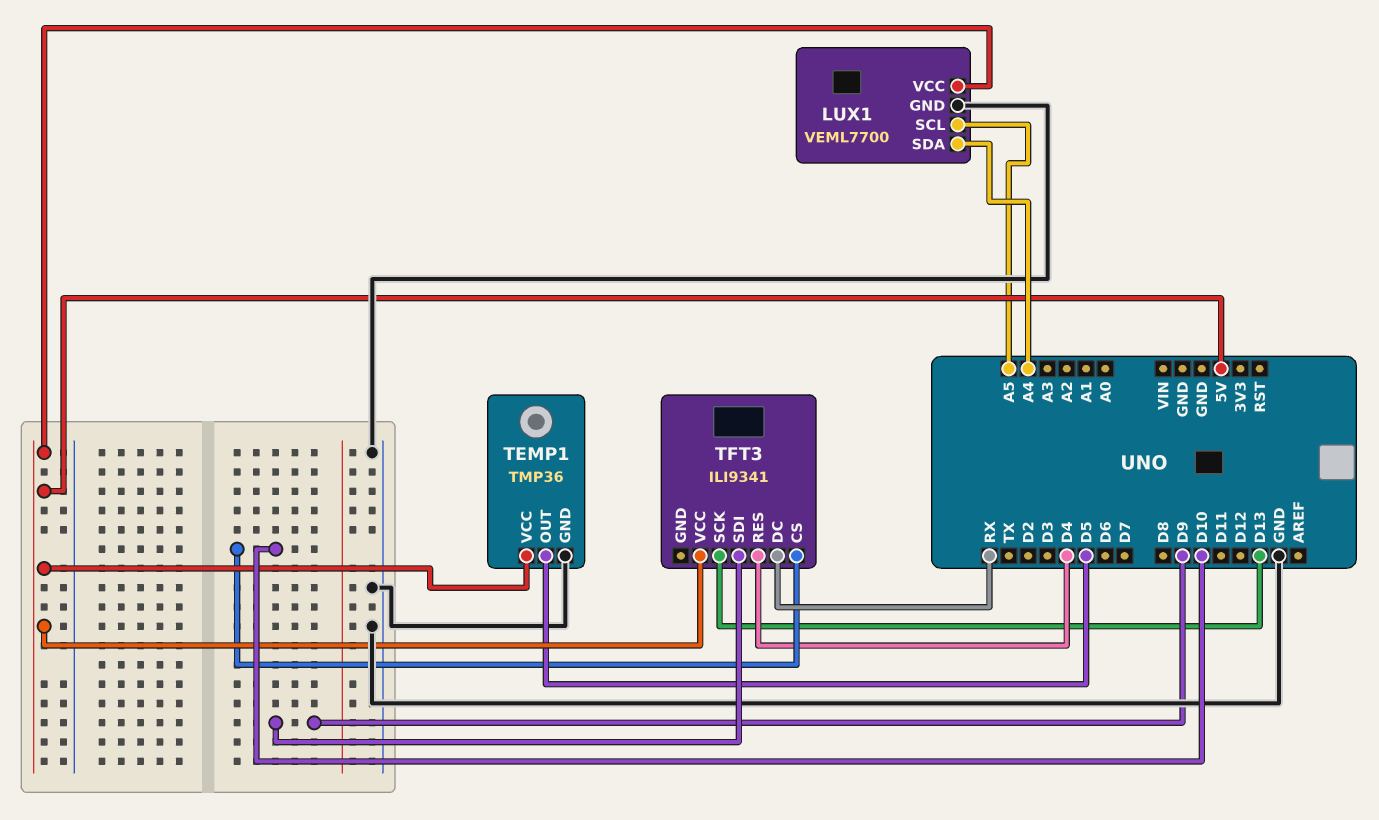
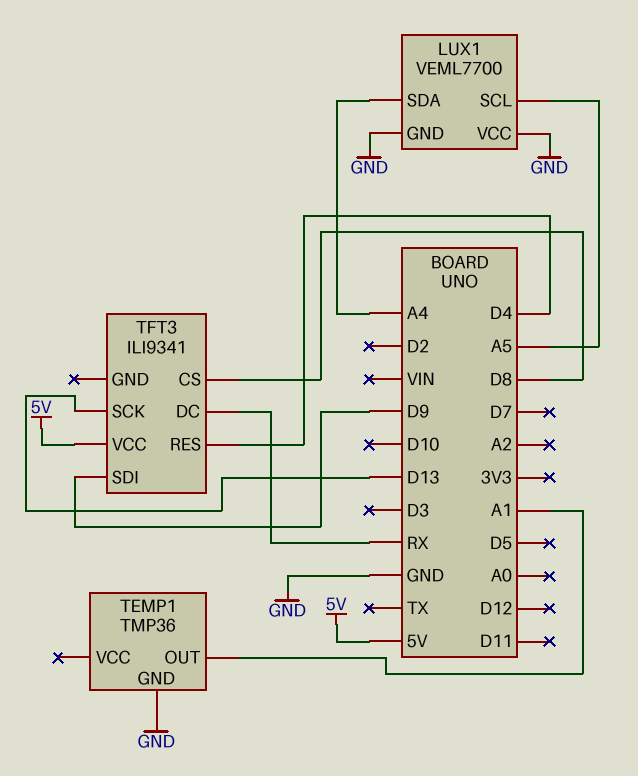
LUX1 pin VCC: 5V -> GND
TEMP1 pin OUT: D5 -> A1
TEMP1 pin VCC: 5V -> none
TFT3 pin CS: D10 -> D8

